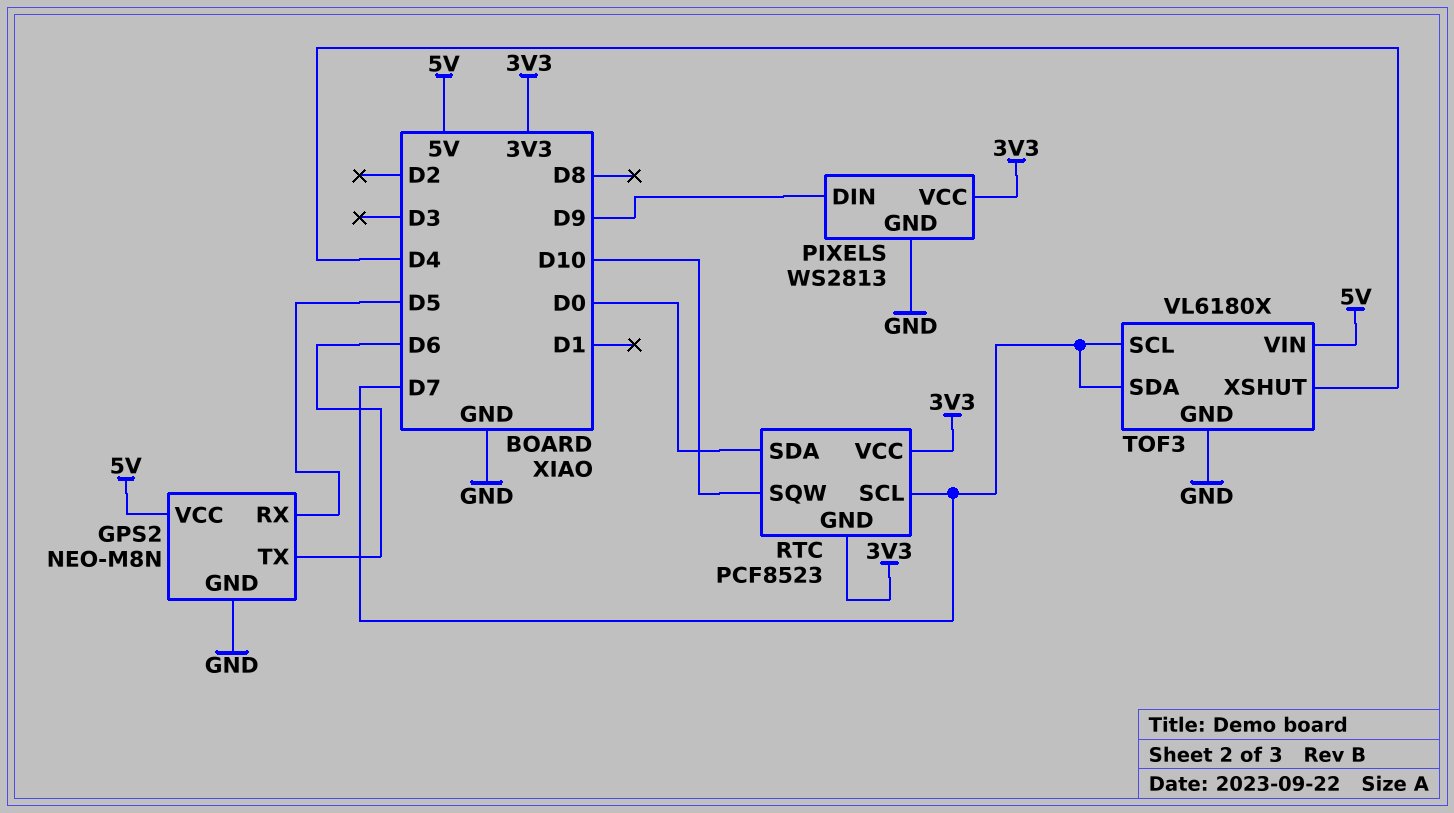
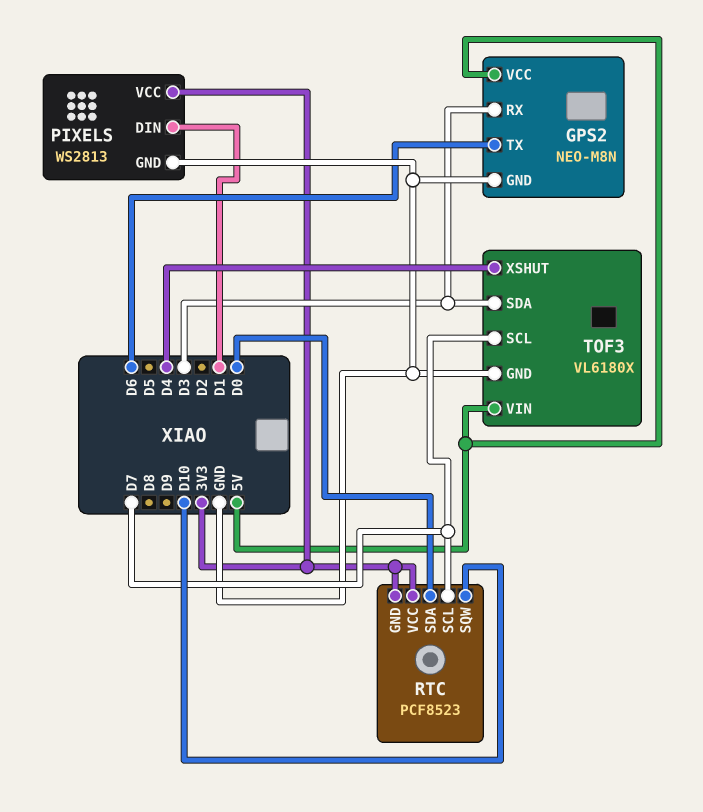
GPS2 pin RX: D5 -> D3
PIXELS pin DIN: D9 -> D1
TOF3 pin SDA: D7 -> D3

